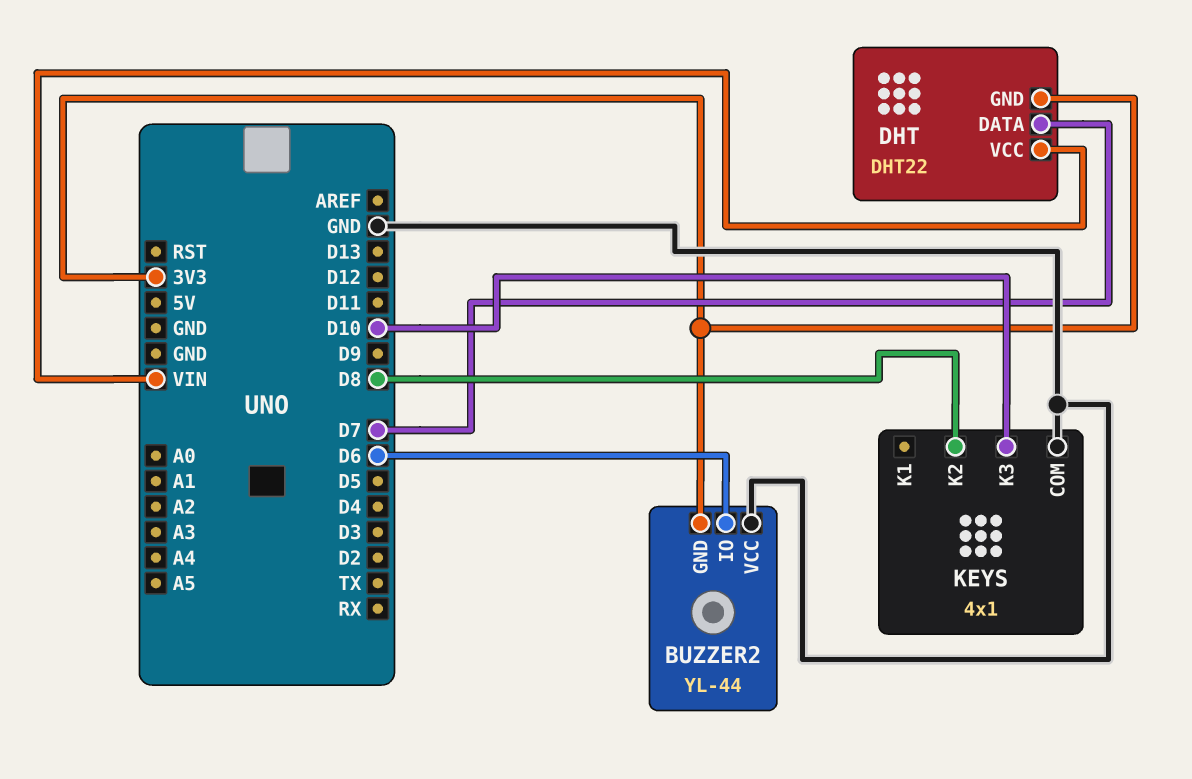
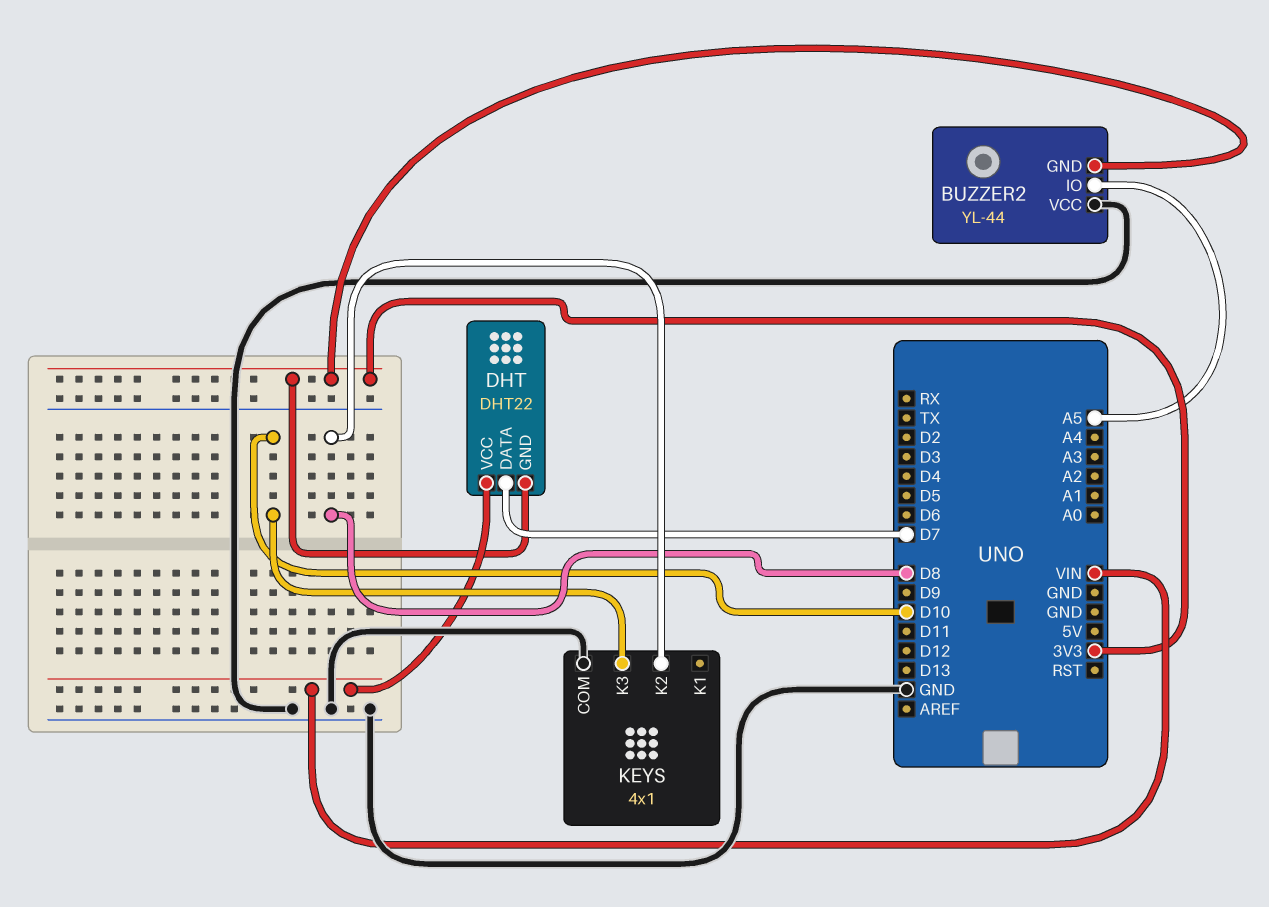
BUZZER2 pin IO: D6 -> A5

